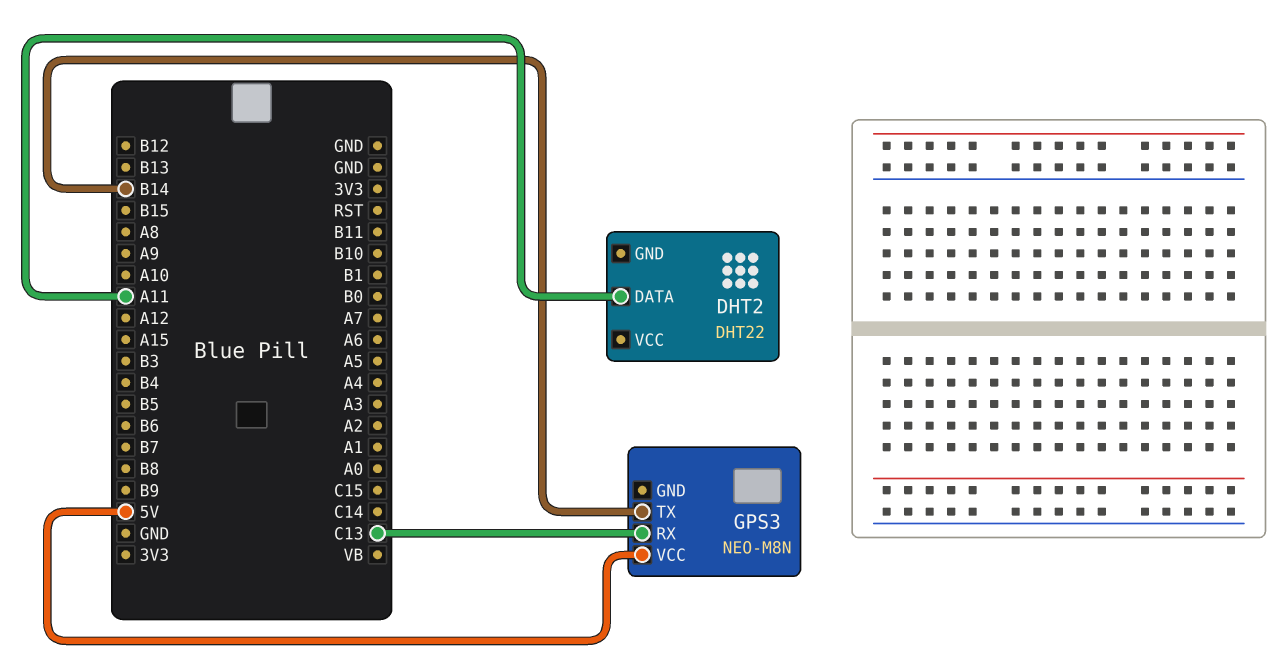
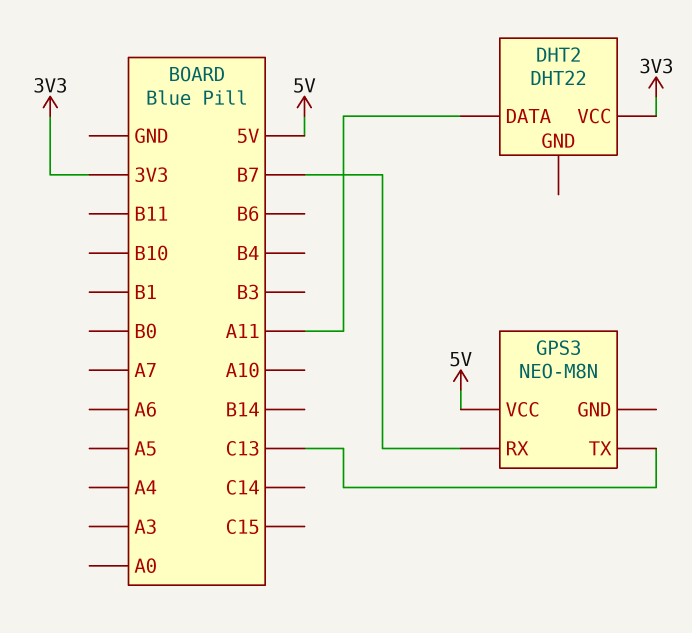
DHT2 pin VCC: none -> 3V3
GPS3 pin RX: C13 -> B7
GPS3 pin TX: B14 -> C13

